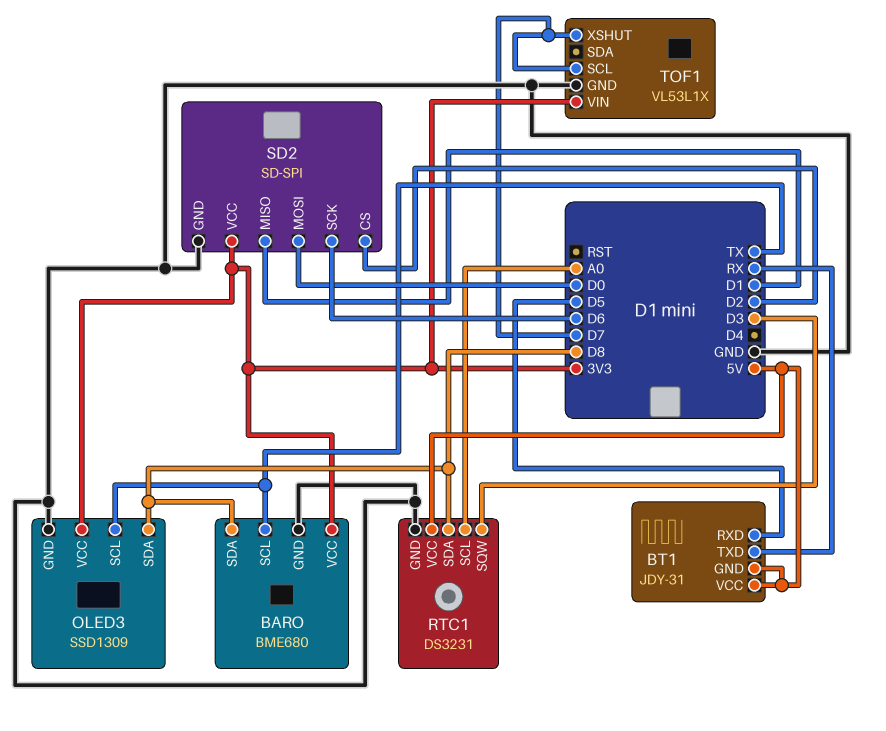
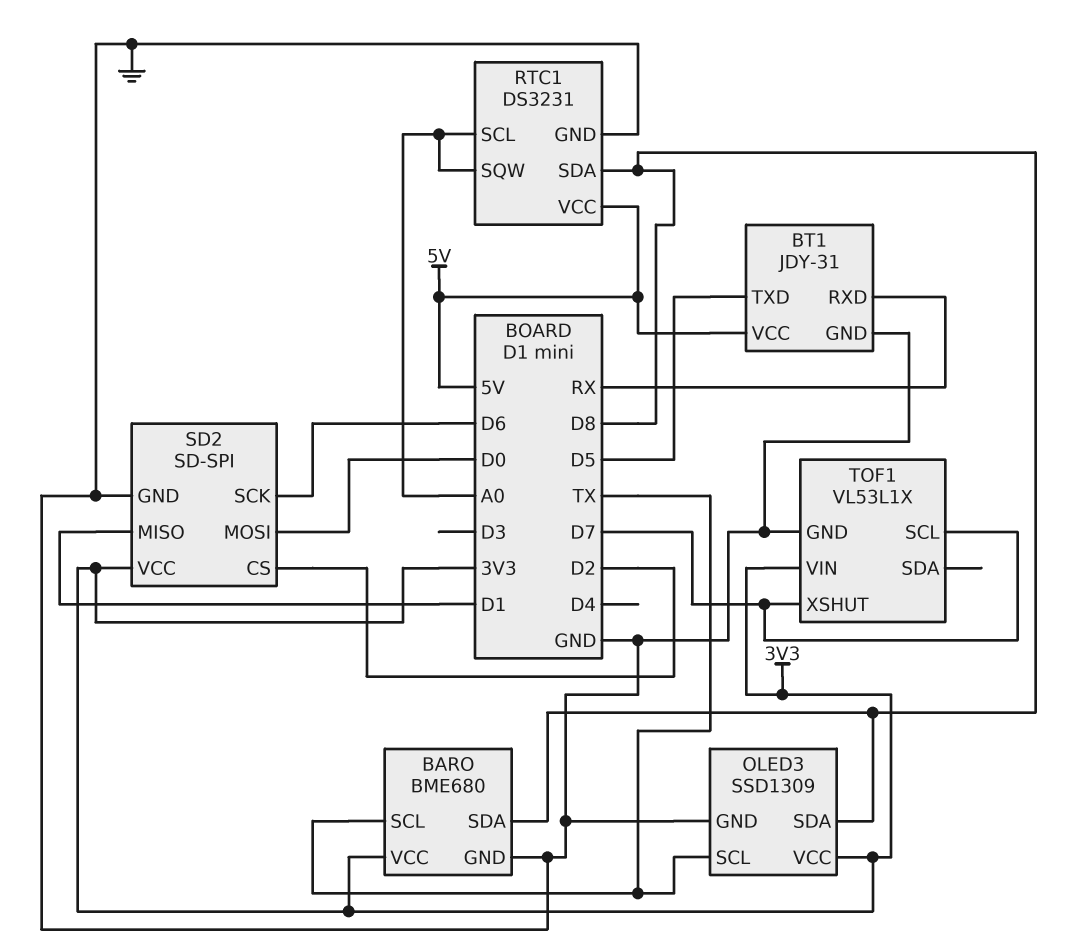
BT1 pin GND: 5V -> GND
BT1 pin RXD: D5 -> RX
BT1 pin TXD: RX -> D5
RTC1 pin SQW: D3 -> A0

